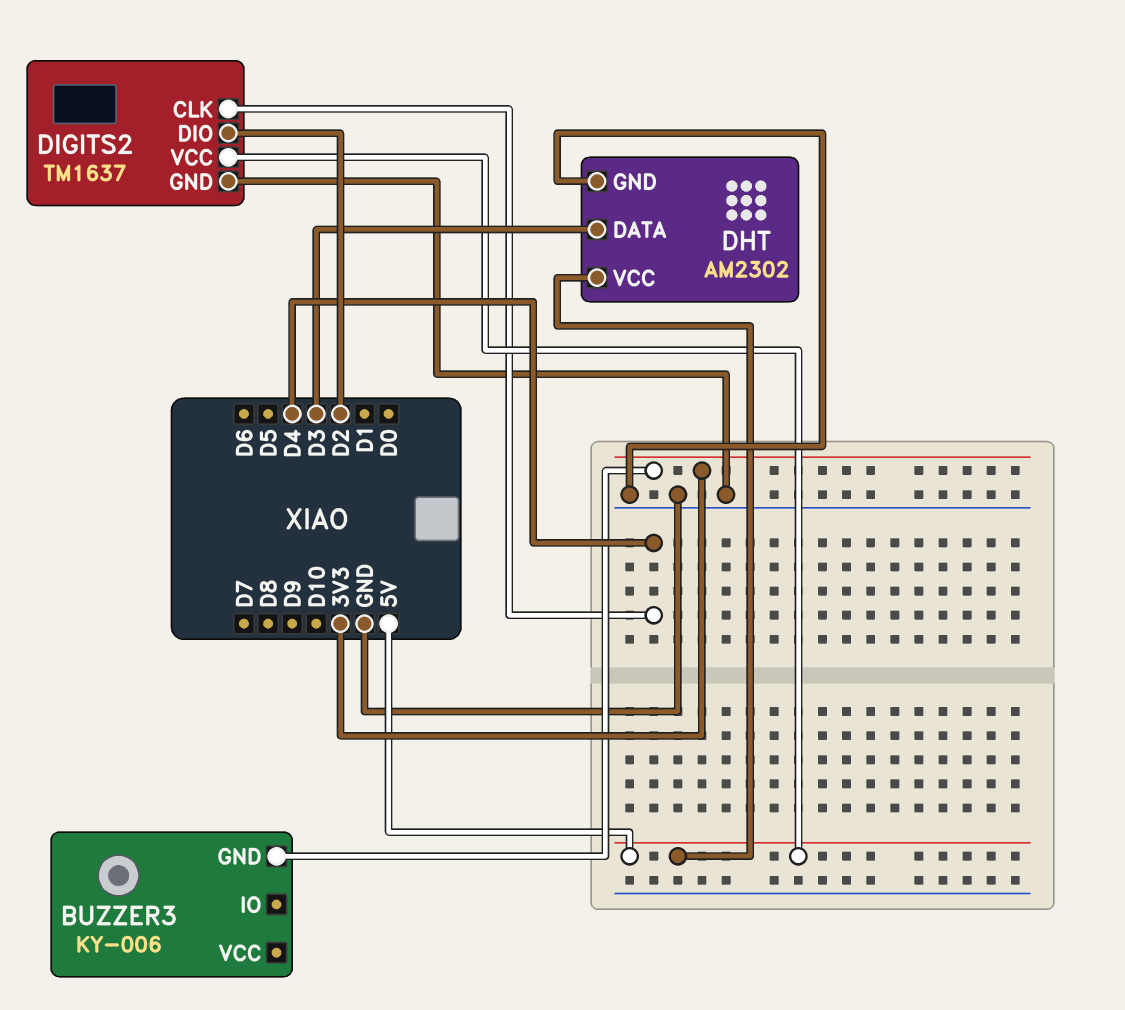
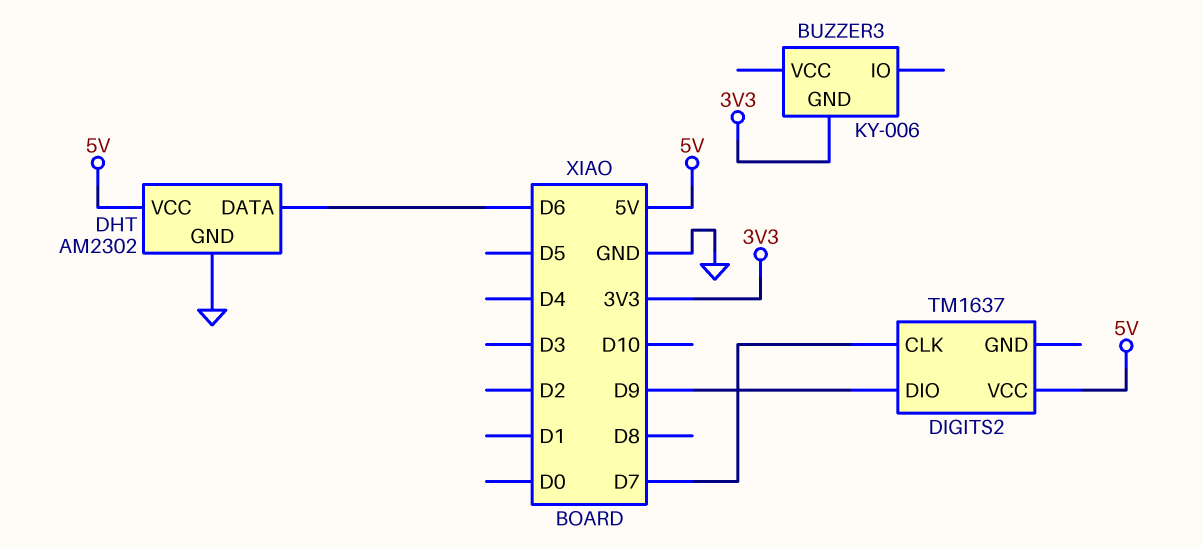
DHT pin DATA: D3 -> D6
DIGITS2 pin CLK: D4 -> D7
DIGITS2 pin DIO: D2 -> D9
DIGITS2 pin GND: GND -> none

